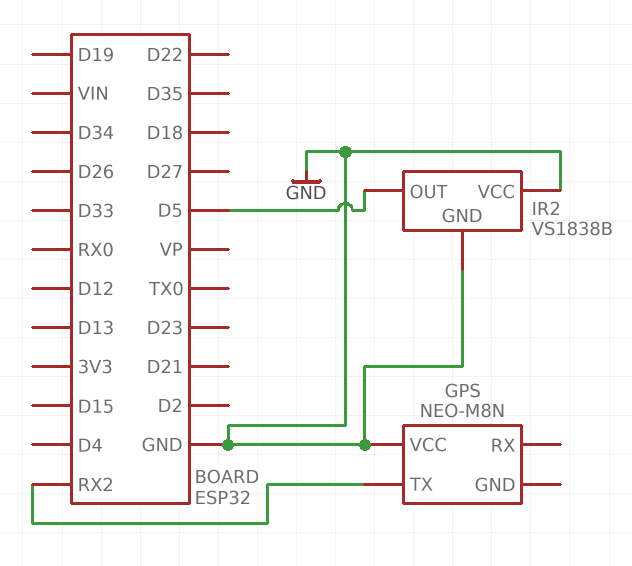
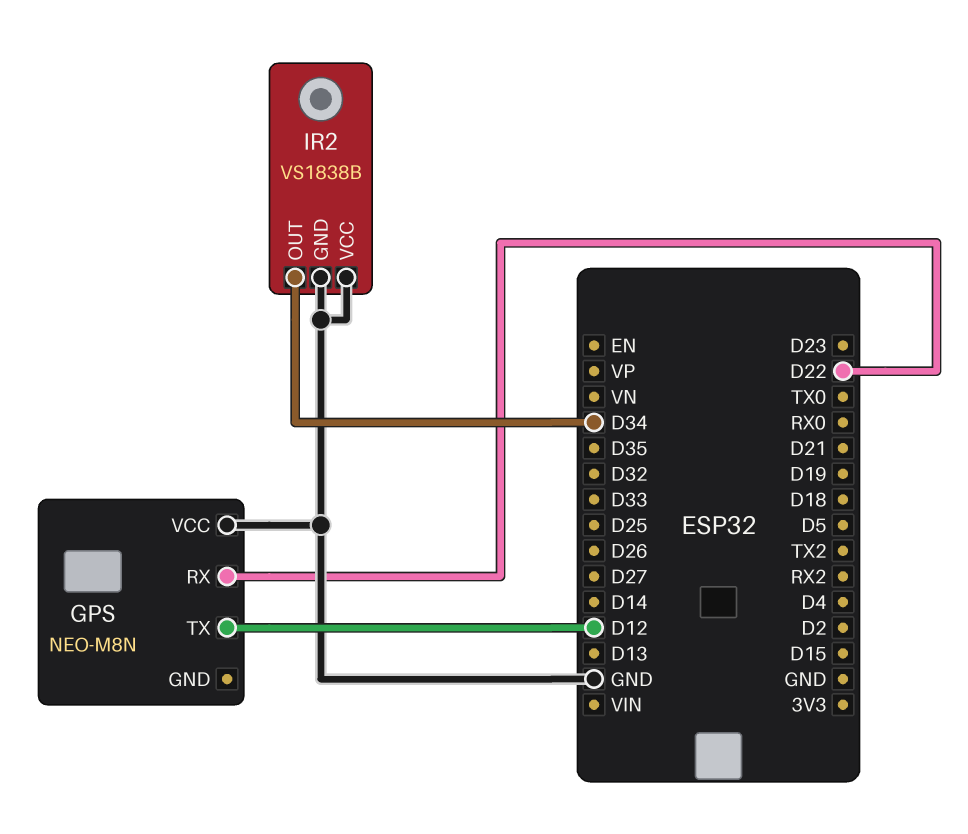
GPS pin RX: none -> D22
GPS pin TX: RX2 -> D12
IR2 pin OUT: D5 -> D34

